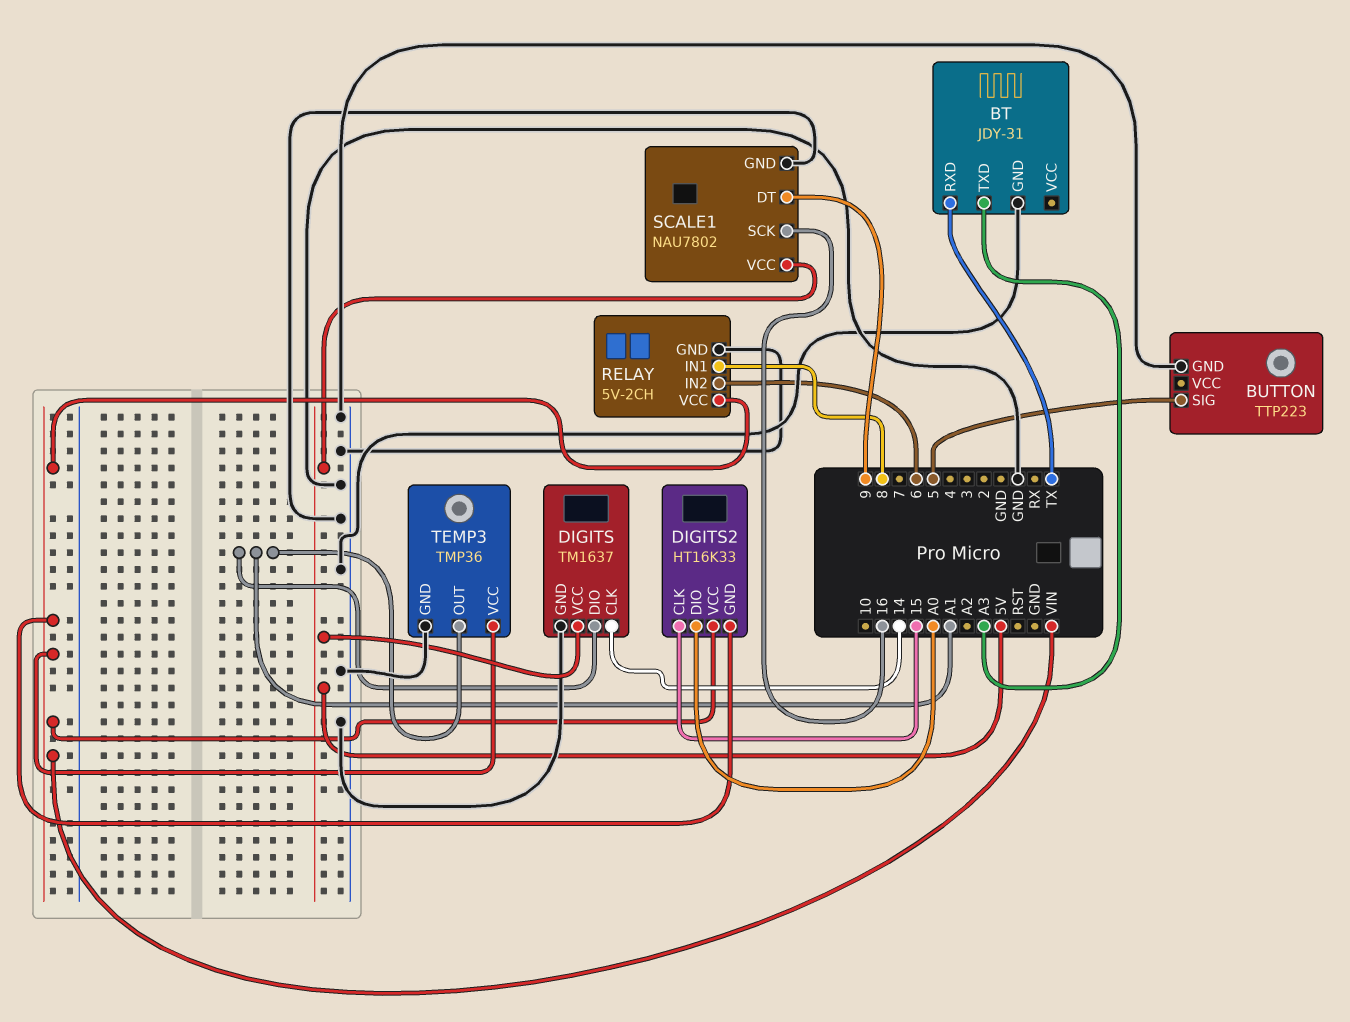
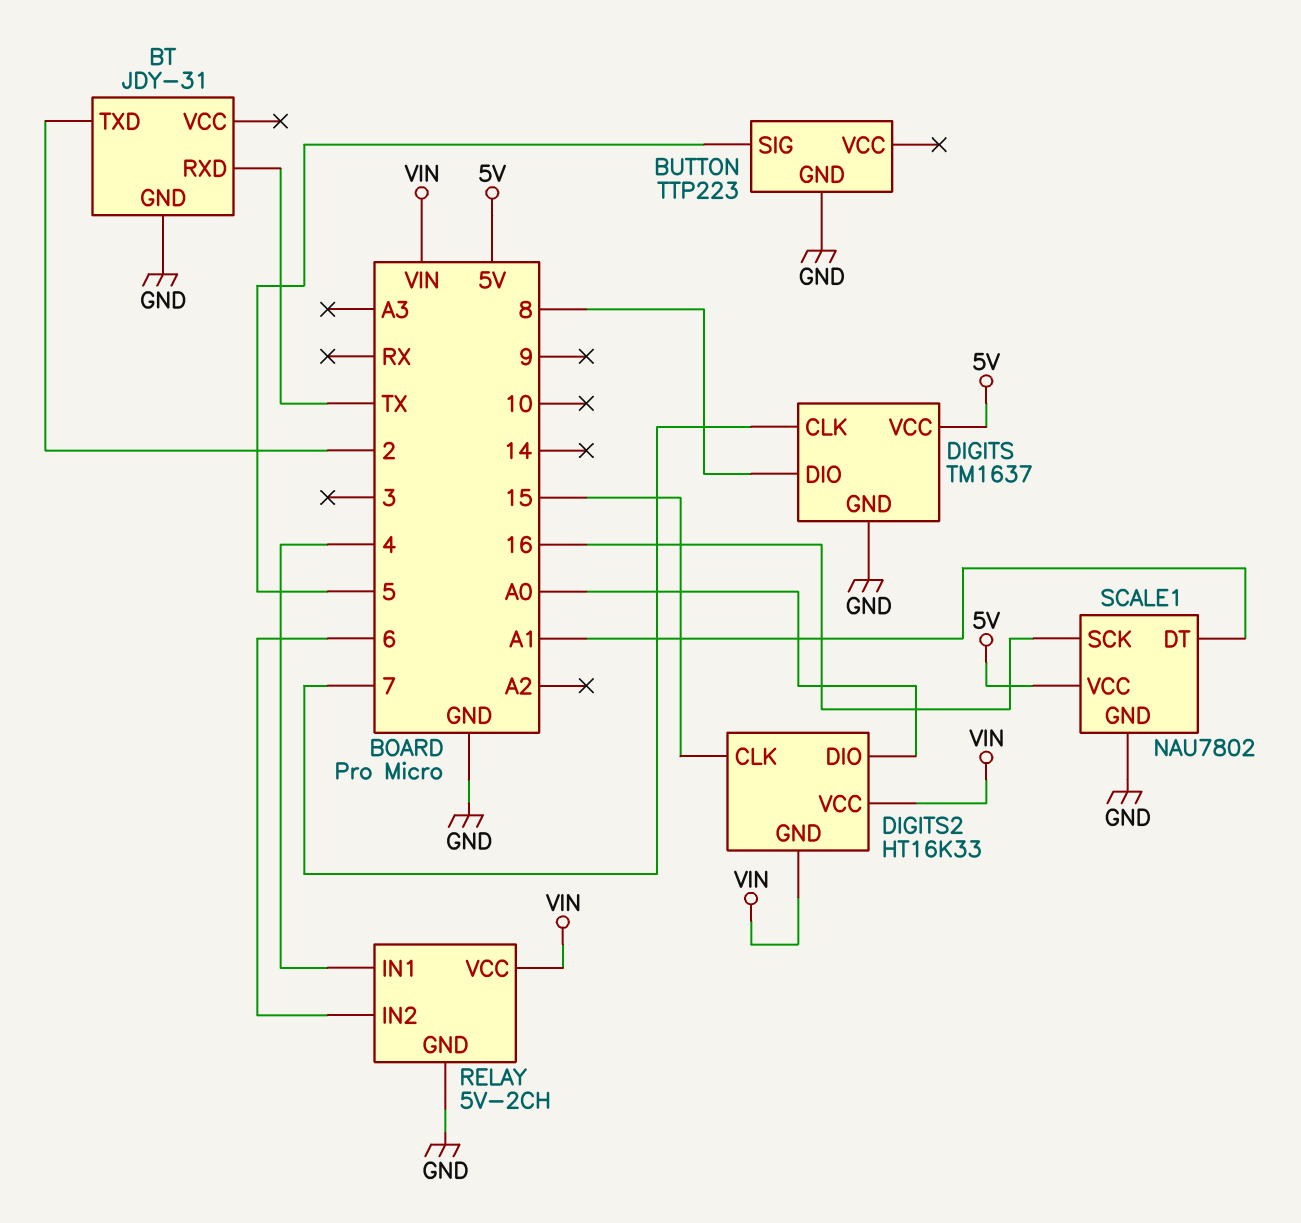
BT pin TXD: A3 -> 2
DIGITS pin CLK: 14 -> 7
DIGITS pin DIO: A1 -> 8
RELAY pin IN1: 8 -> 4
SCALE1 pin DT: 9 -> A1
TEMP3: TMP36 -> none
TEMP3 pin GND: GND -> none
TEMP3 pin OUT: A1 -> none
TEMP3 pin VCC: VIN -> none

